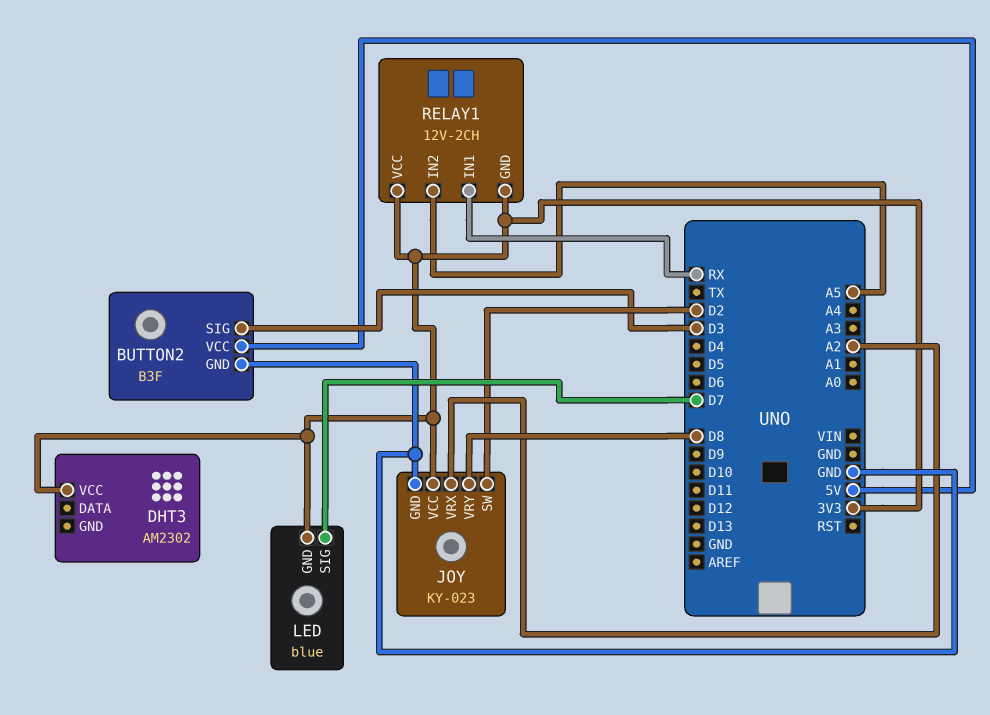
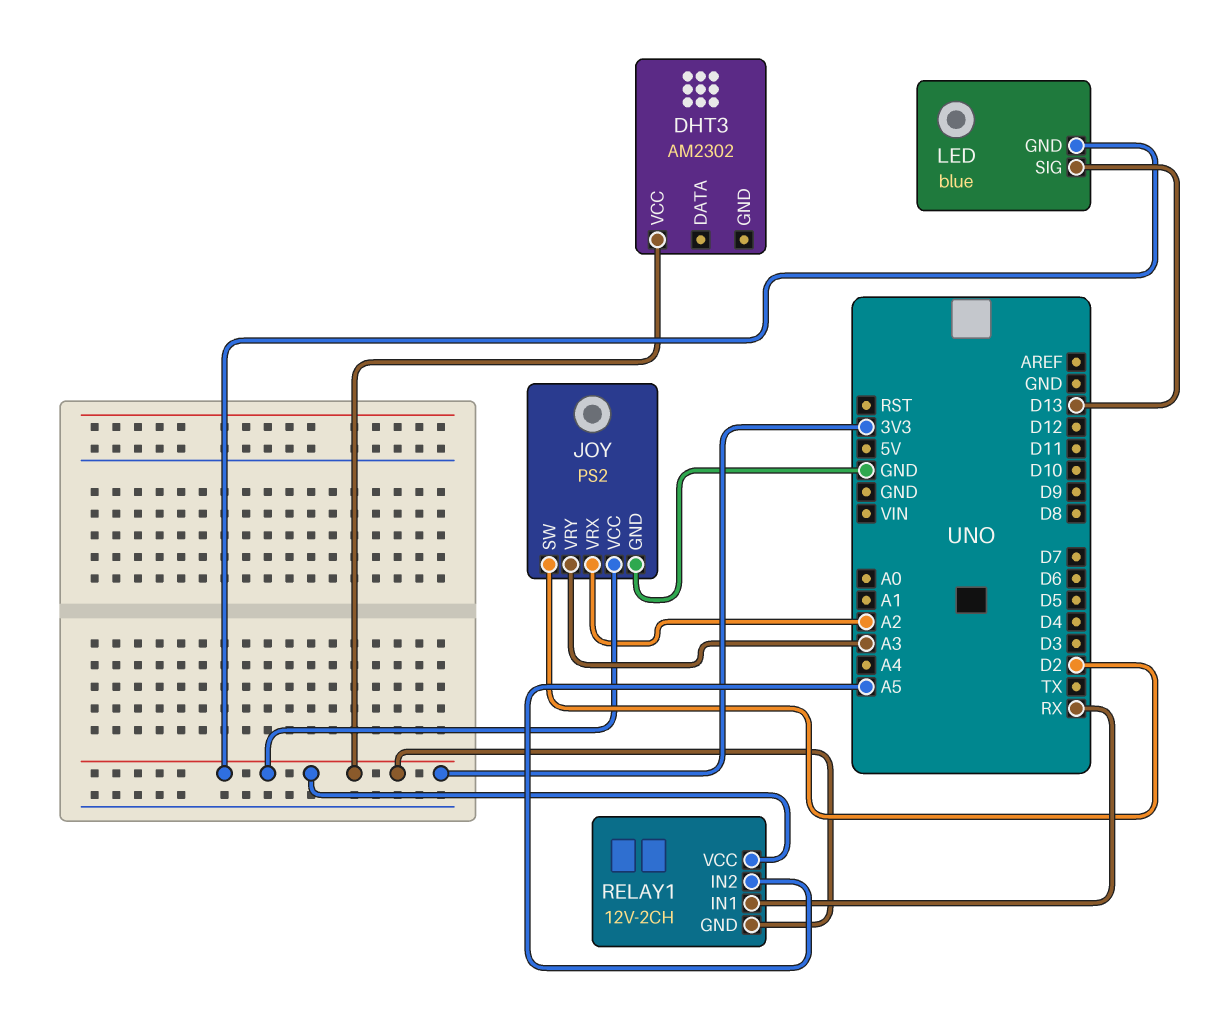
BUTTON2: B3F -> none
BUTTON2 pin GND: GND -> none
BUTTON2 pin SIG: D3 -> none
BUTTON2 pin VCC: 5V -> none
JOY: KY-023 -> PS2
JOY pin VRY: D8 -> A3
LED pin SIG: D7 -> D13

